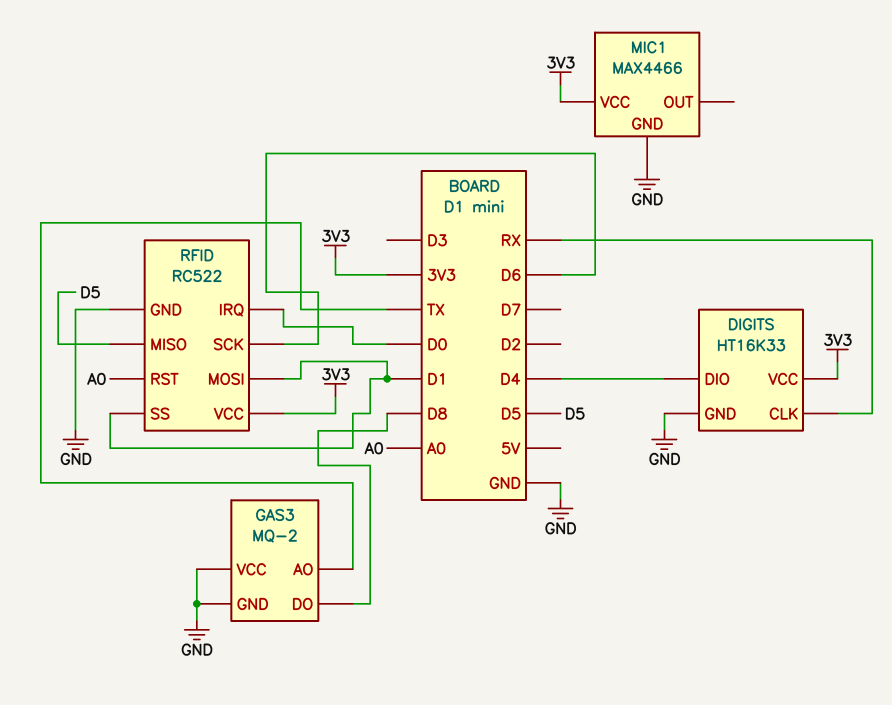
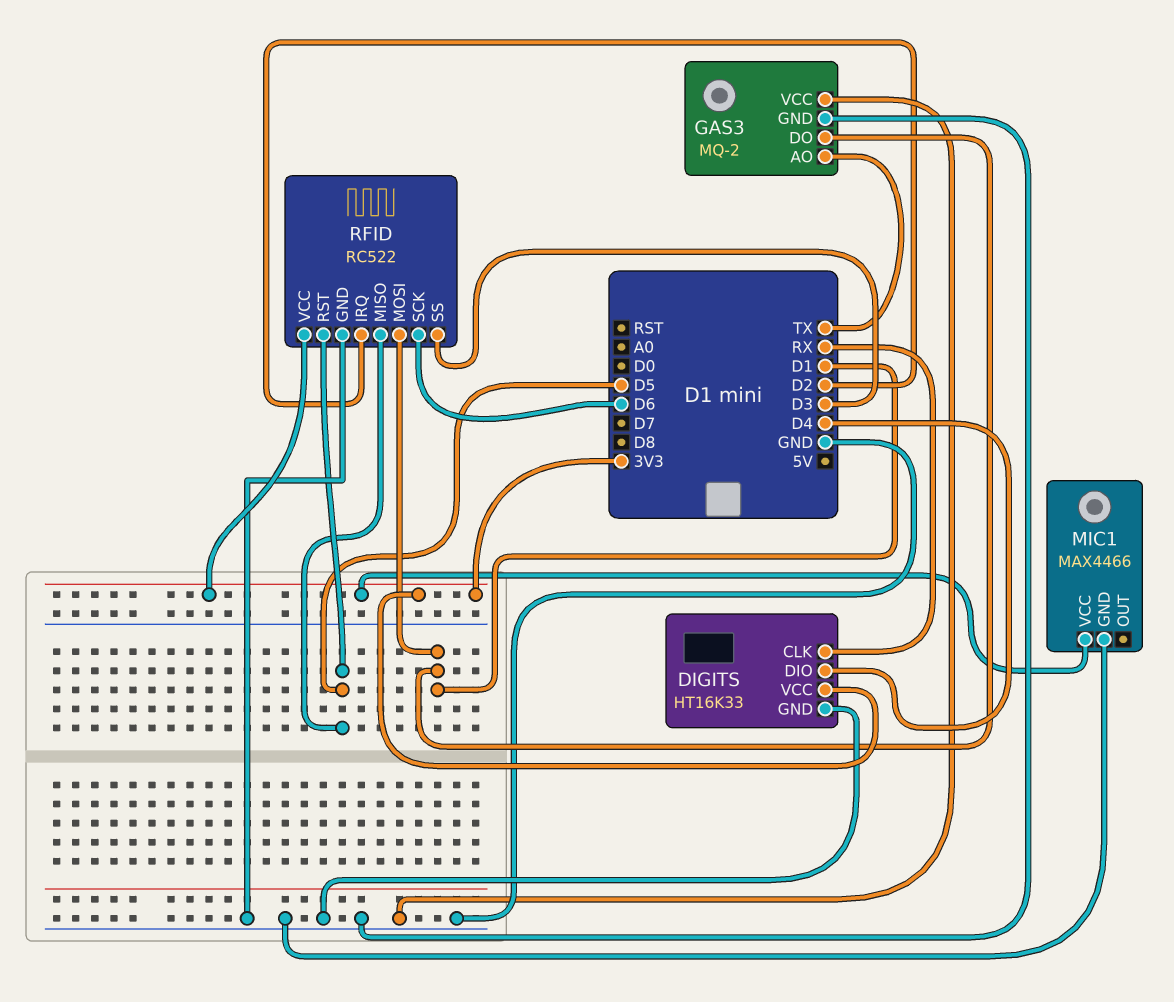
GAS3 pin DO: D8 -> D1
RFID pin IRQ: D0 -> D2
RFID pin RST: A0 -> D5
RFID pin SS: D1 -> D3

